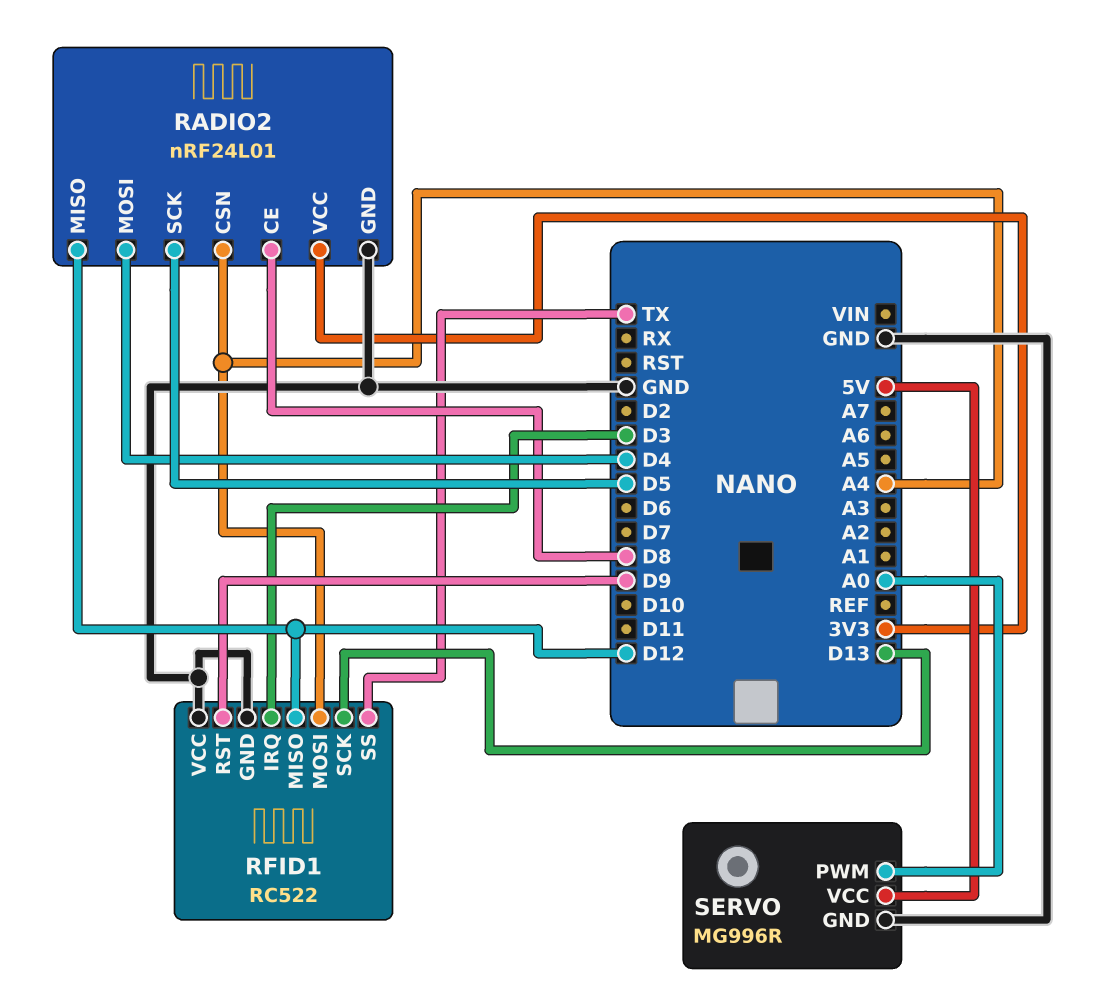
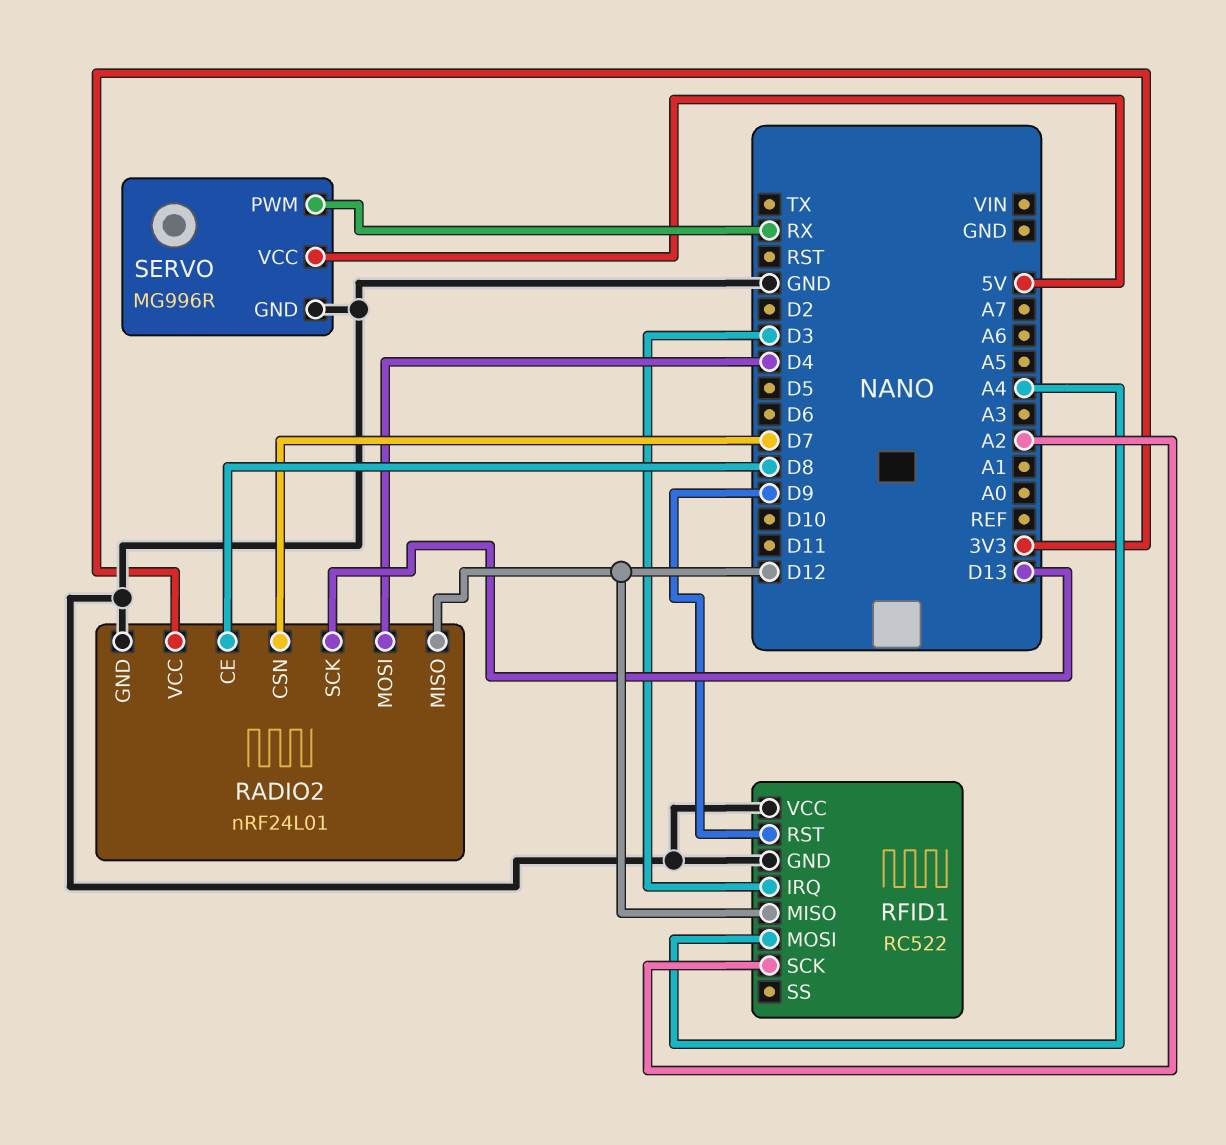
RADIO2 pin CSN: A4 -> D7
RADIO2 pin SCK: D5 -> D13
RFID1 pin SCK: D13 -> A2
RFID1 pin SS: TX -> none
SERVO pin PWM: A0 -> RX

